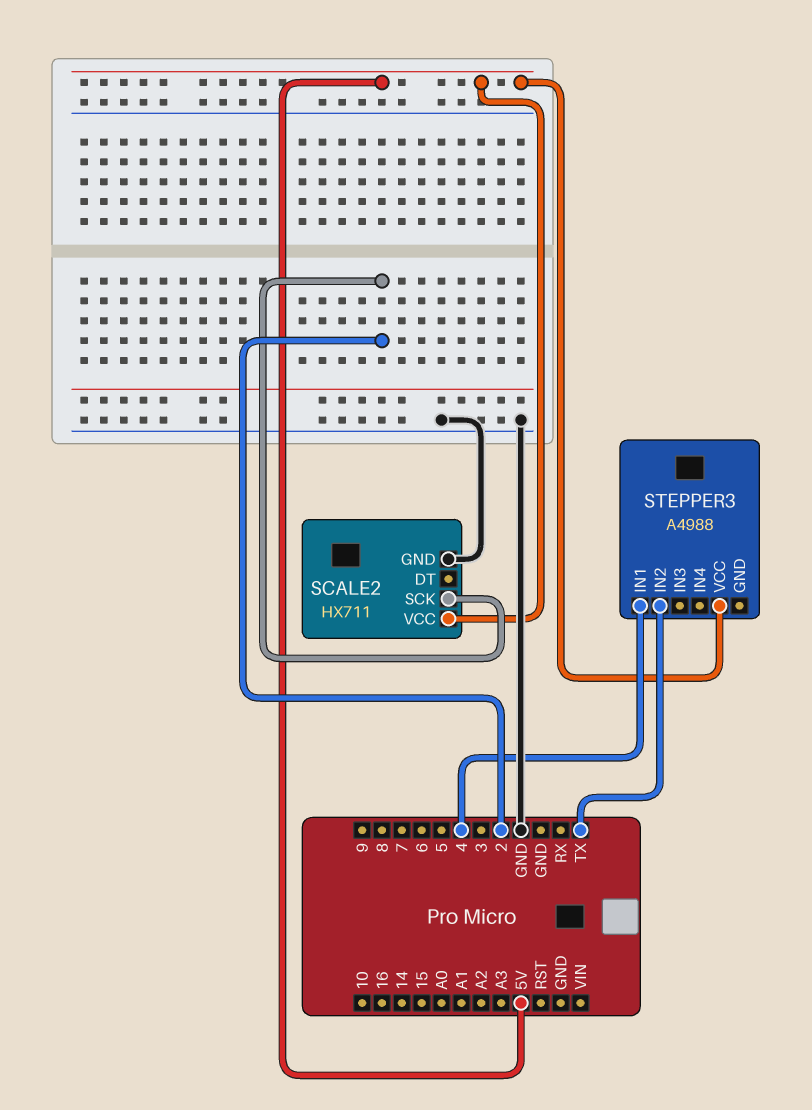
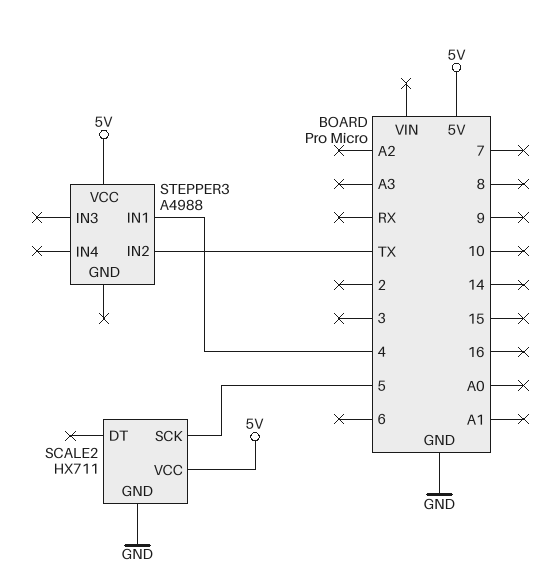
SCALE2 pin SCK: 2 -> 5

